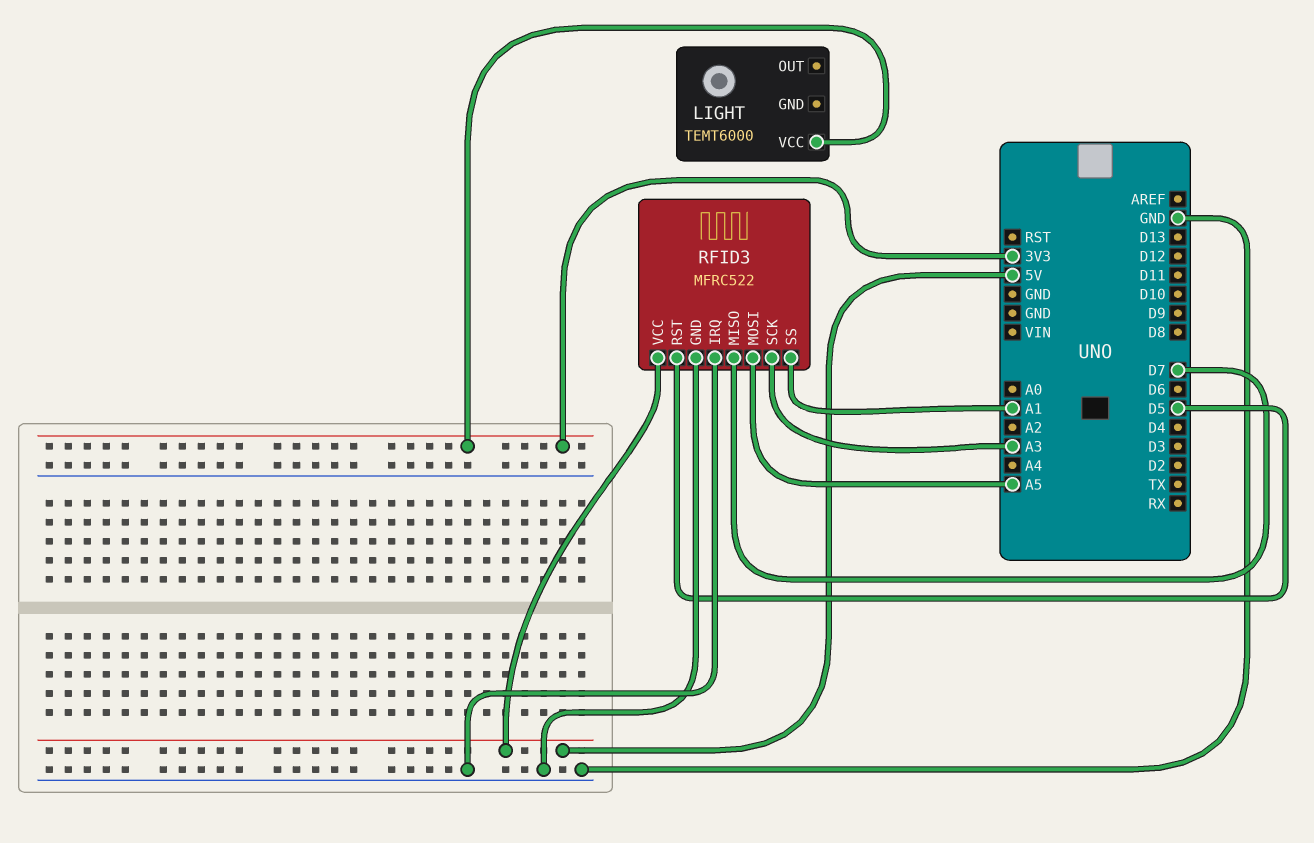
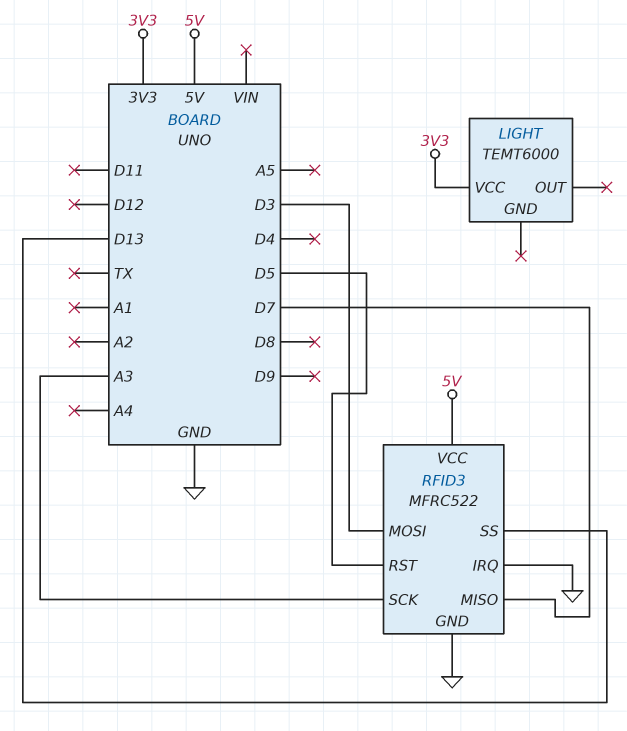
RFID3 pin MOSI: A5 -> D3
RFID3 pin SS: A1 -> D13

